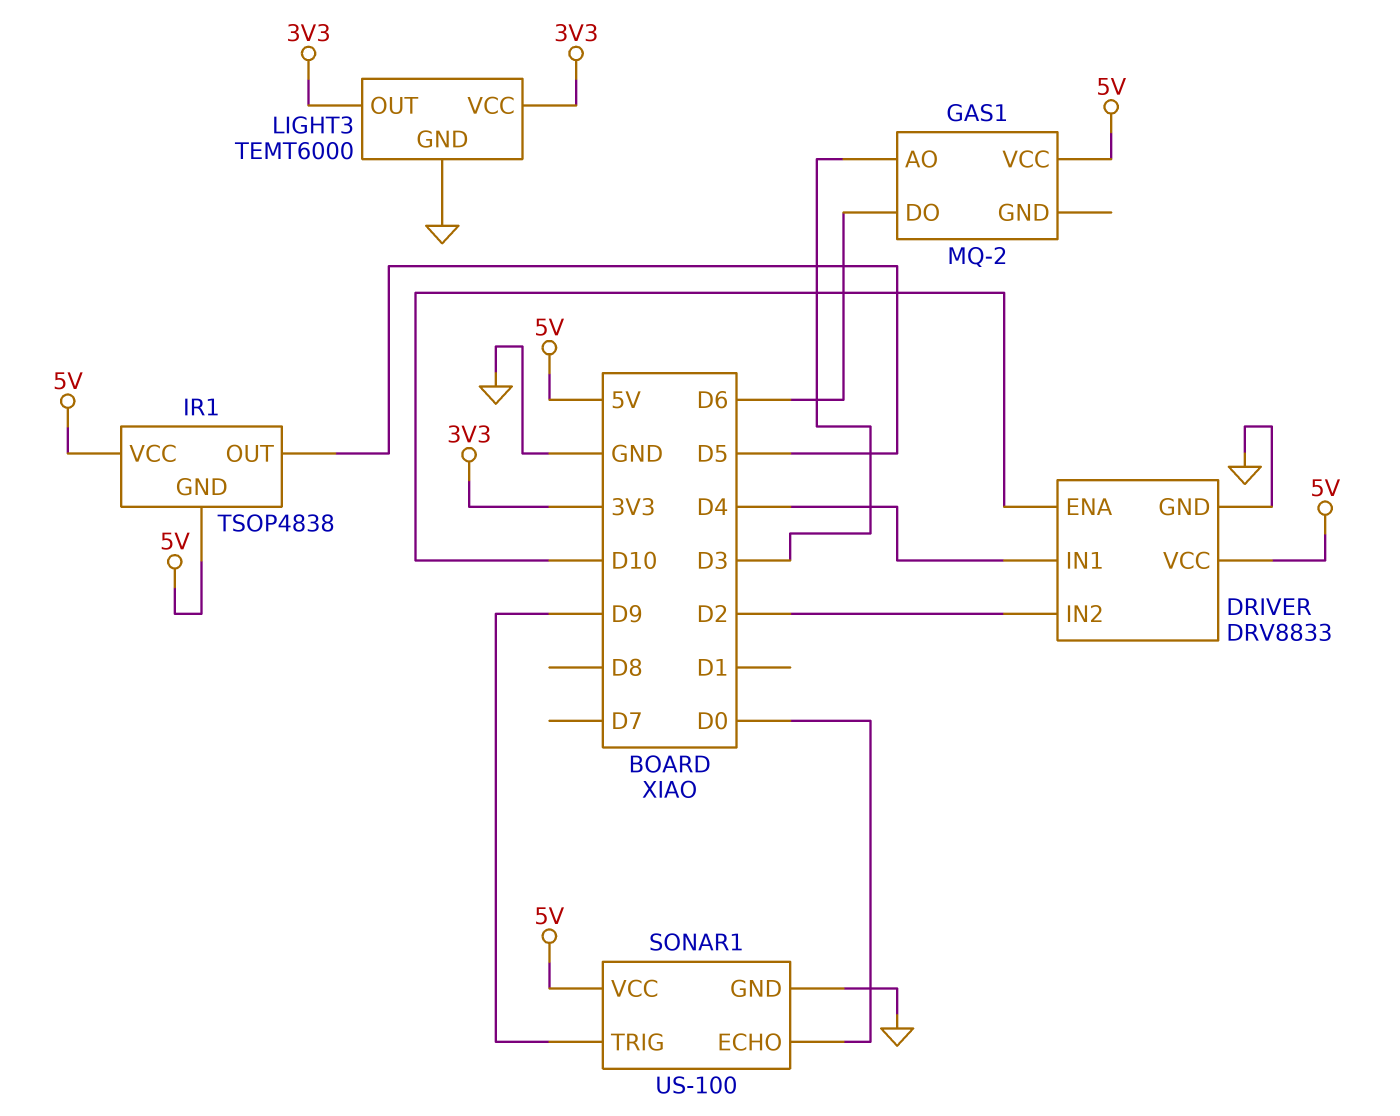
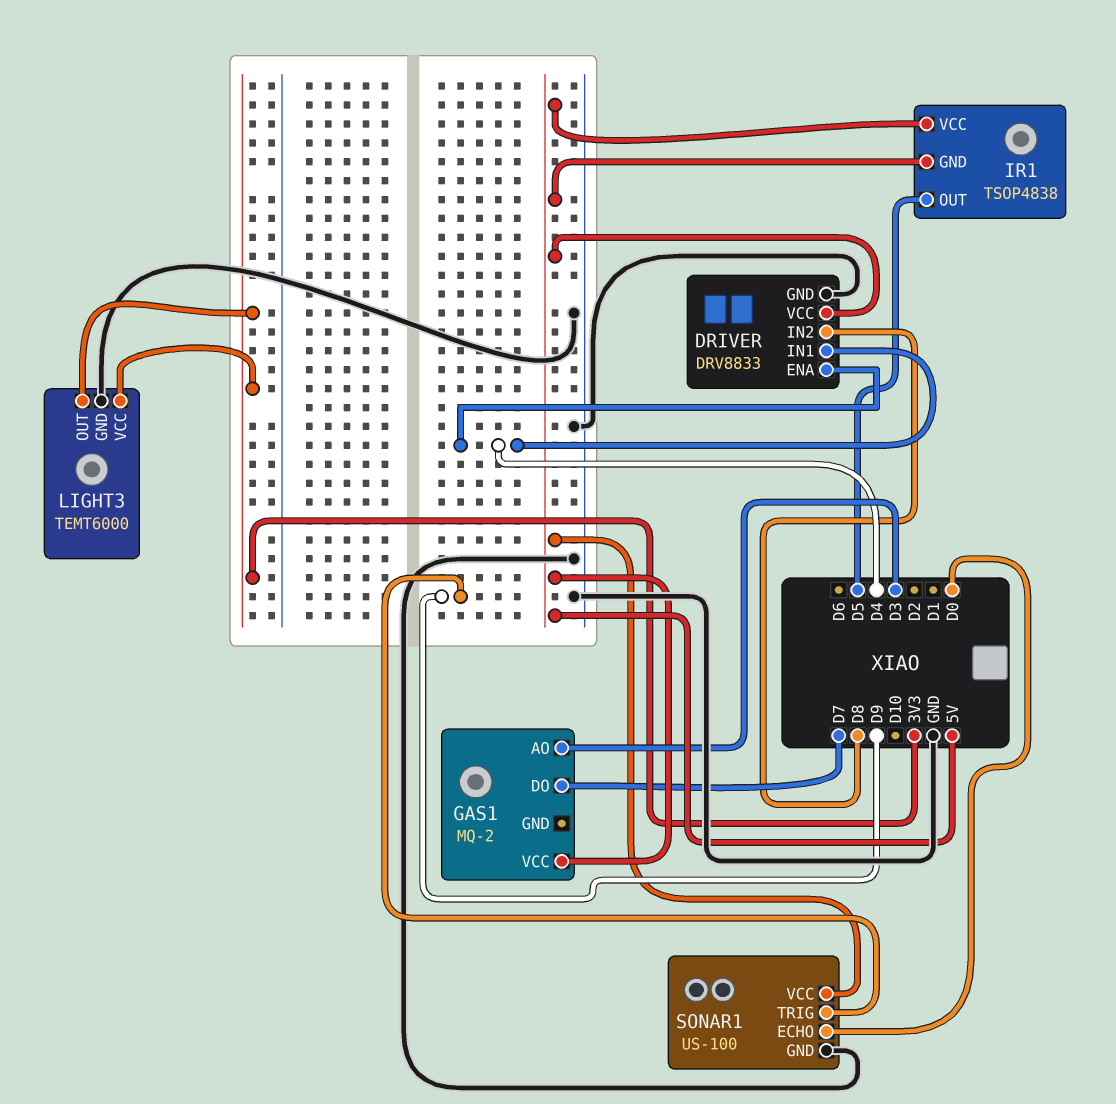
DRIVER pin ENA: D10 -> D4
DRIVER pin IN2: D2 -> D8
GAS1 pin DO: D6 -> D7

